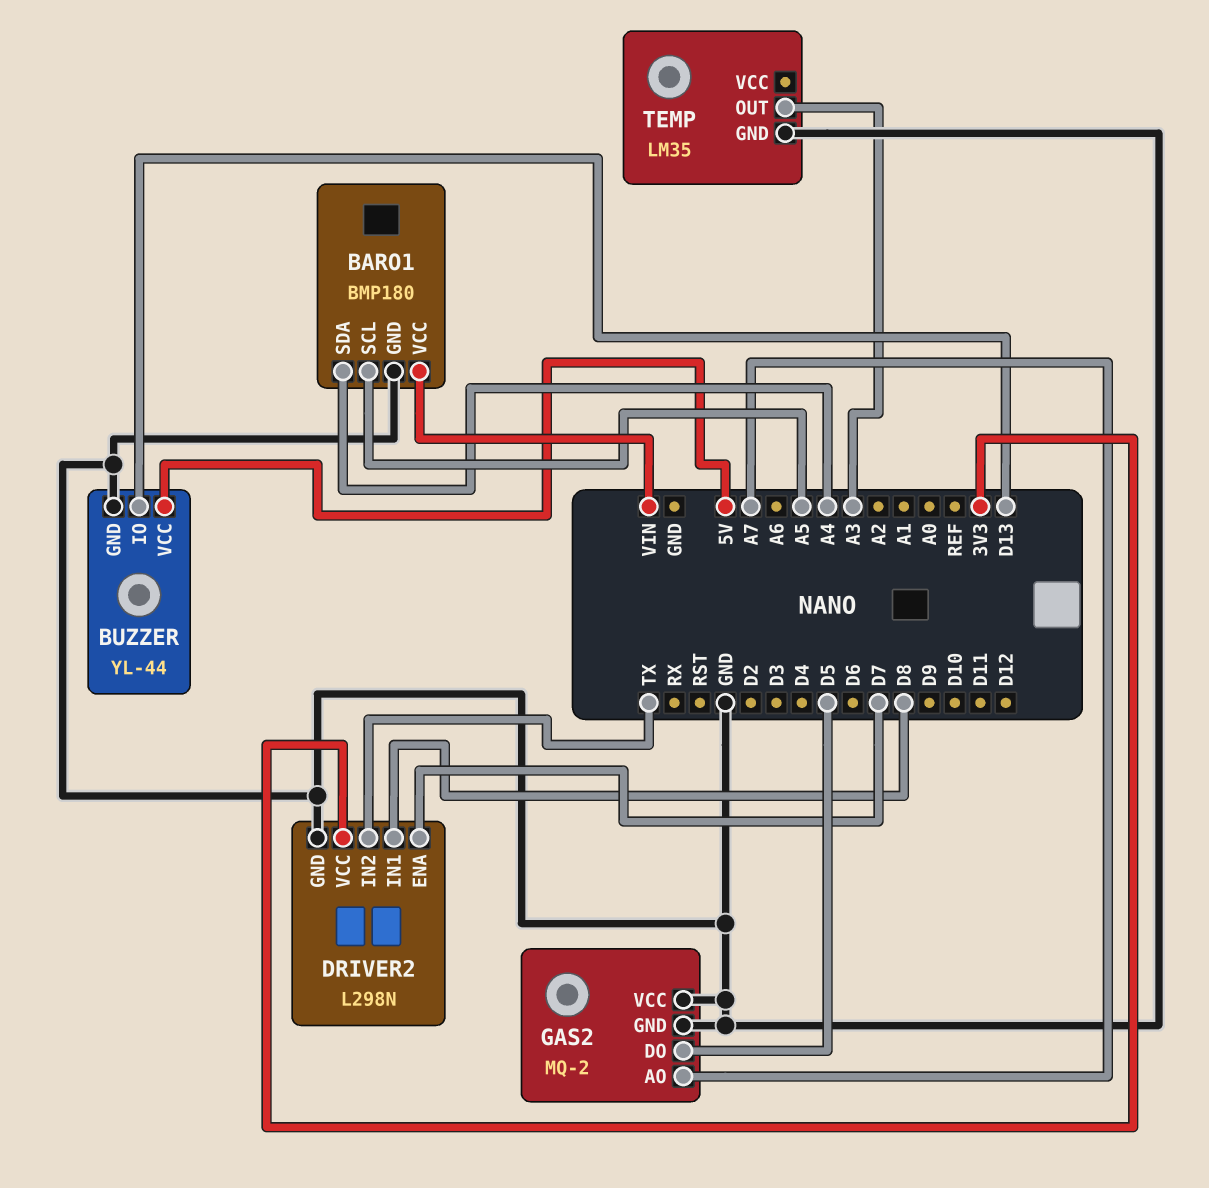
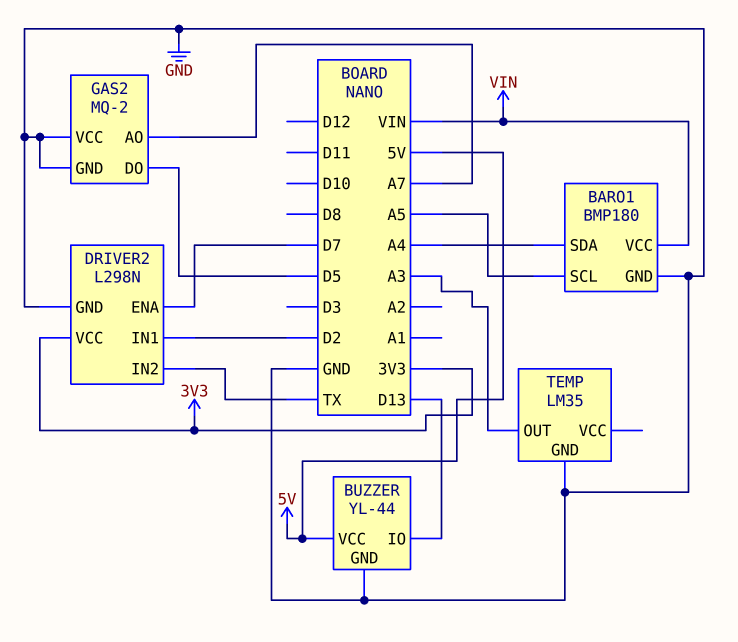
DRIVER2 pin IN1: D8 -> D2

